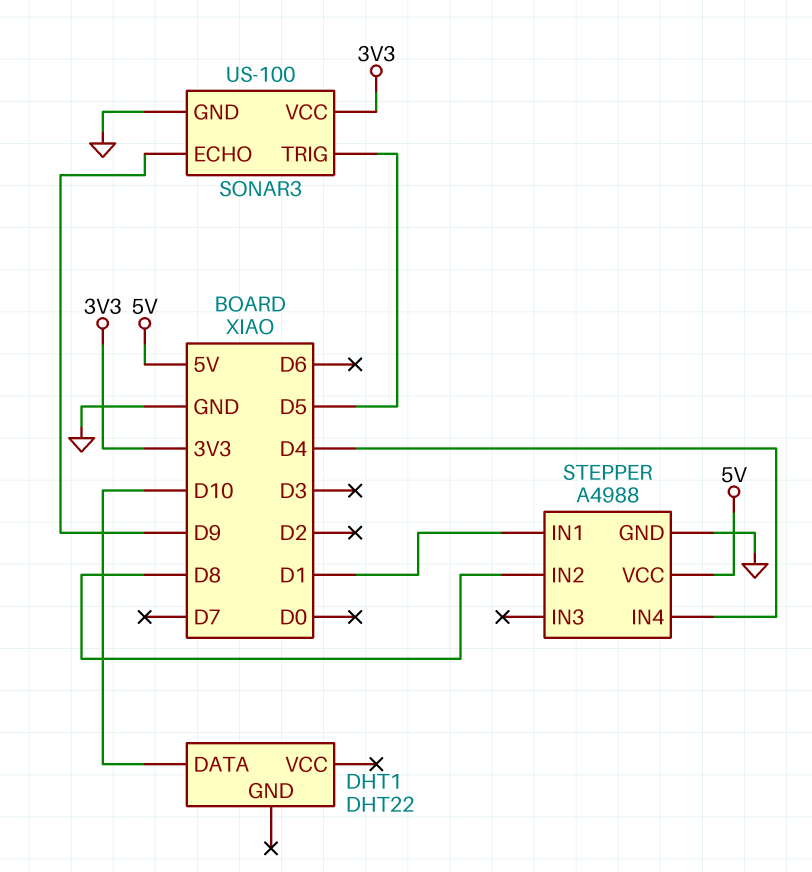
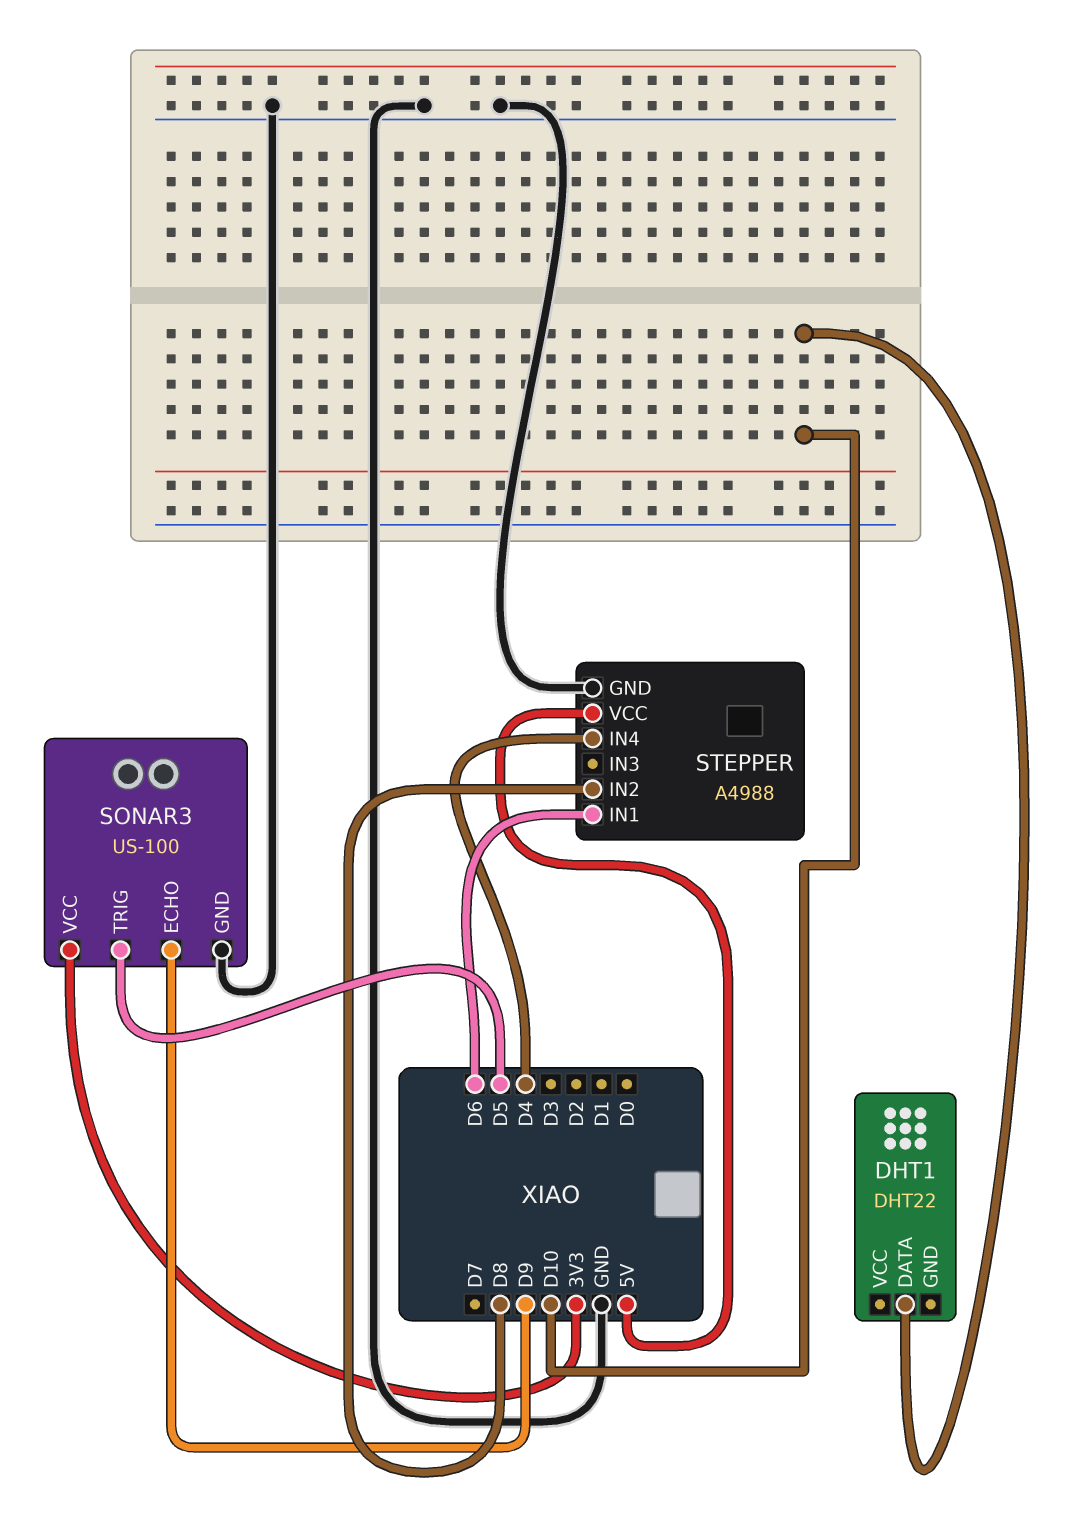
STEPPER pin IN1: D1 -> D6

